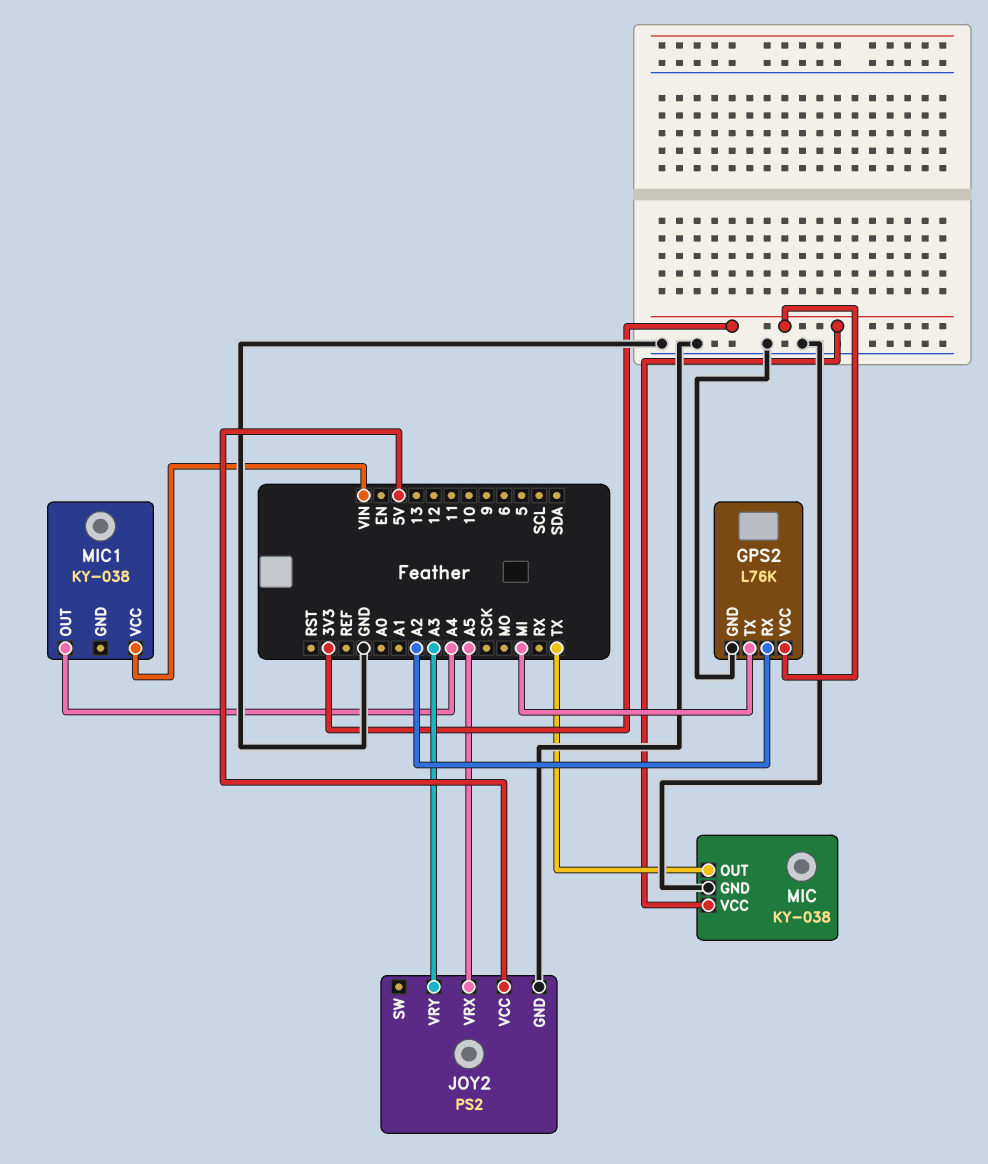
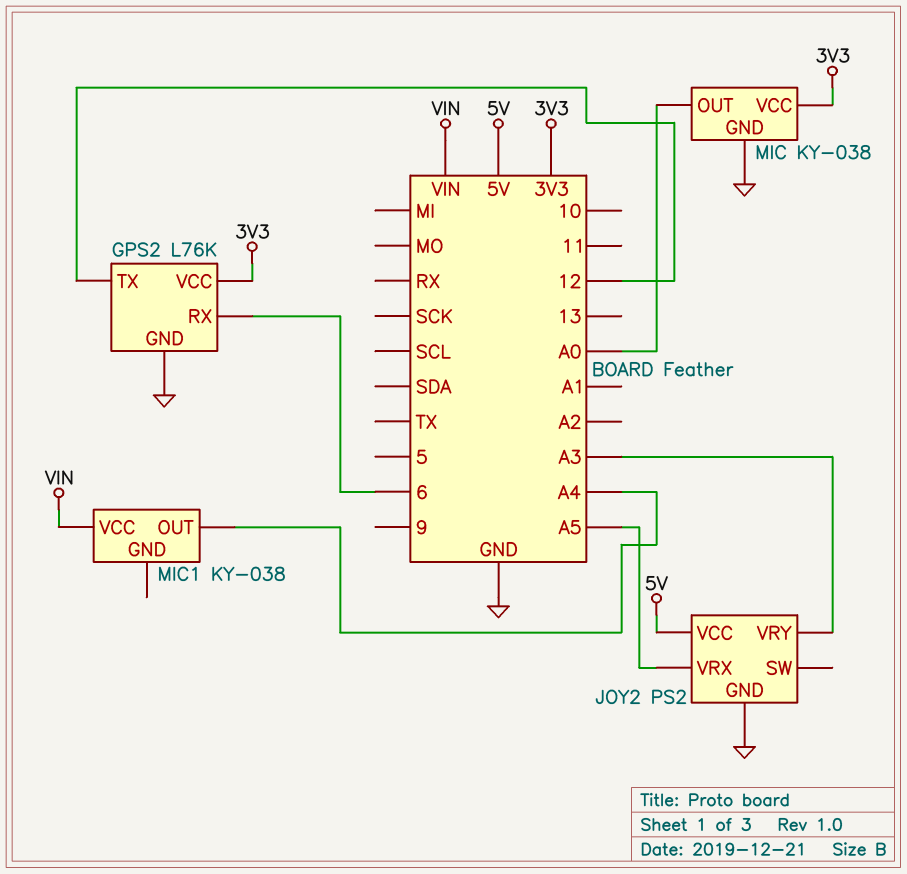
GPS2 pin RX: A2 -> 6
GPS2 pin TX: MI -> 12
MIC pin OUT: TX -> A0

